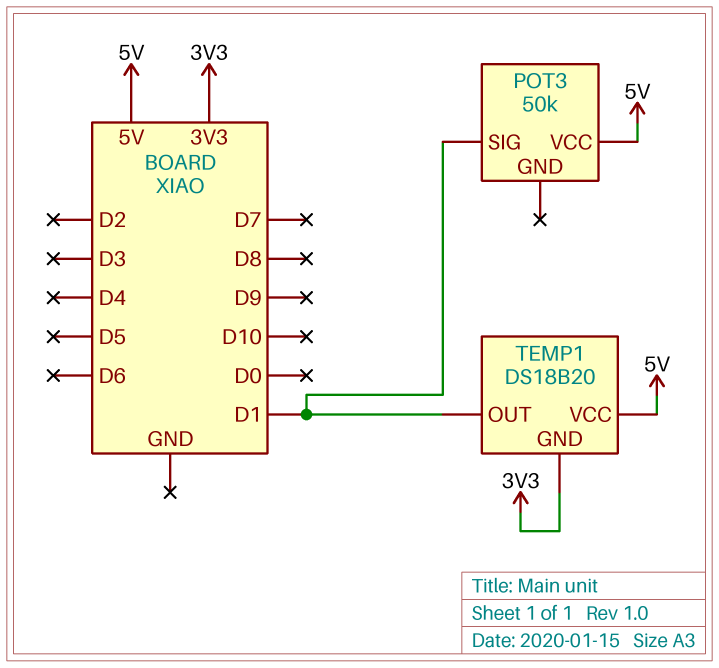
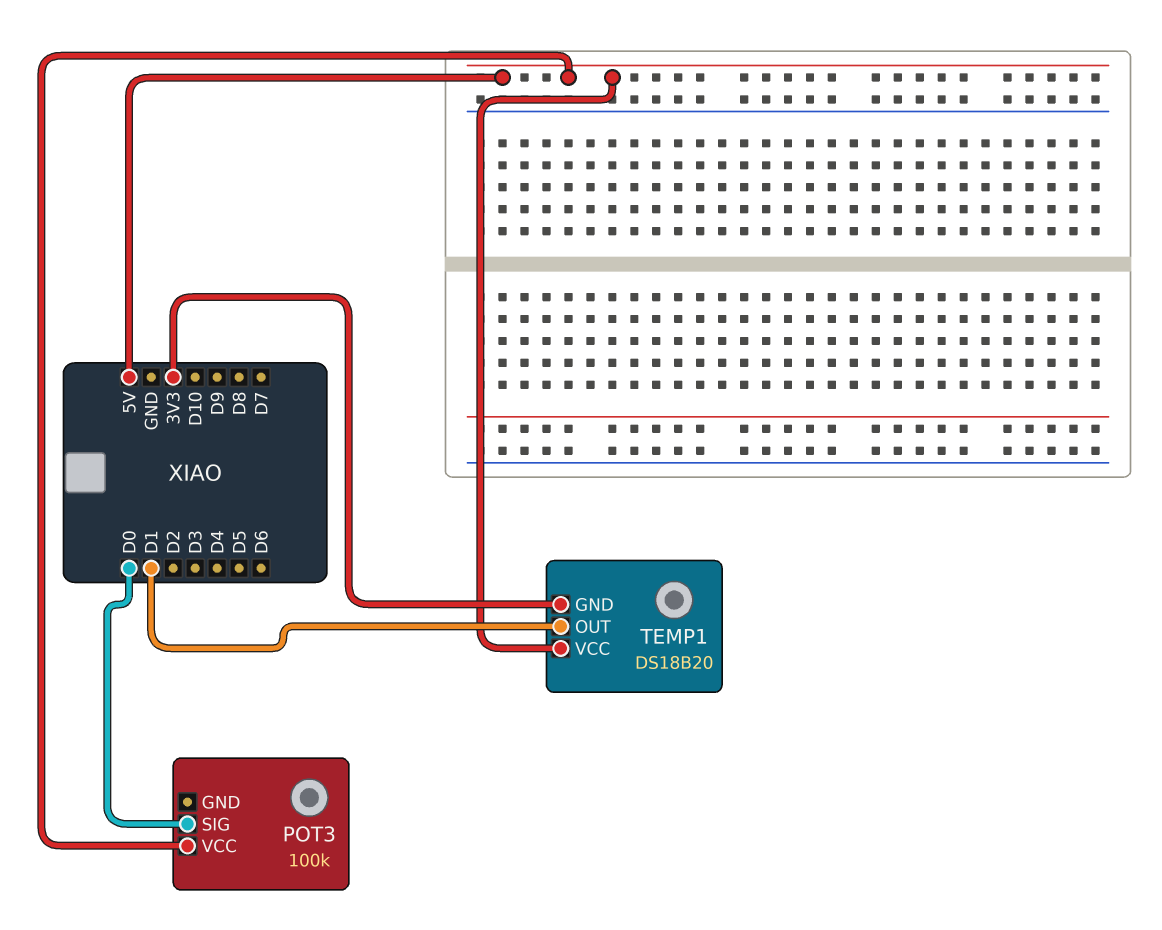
POT3: 50k -> 100k
POT3 pin SIG: D1 -> D0

